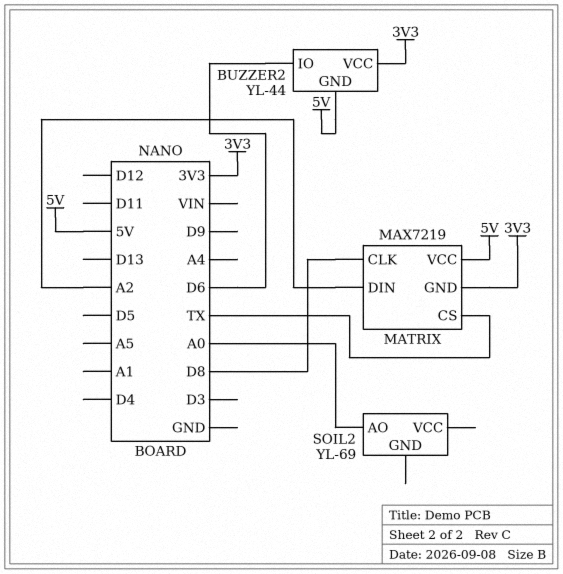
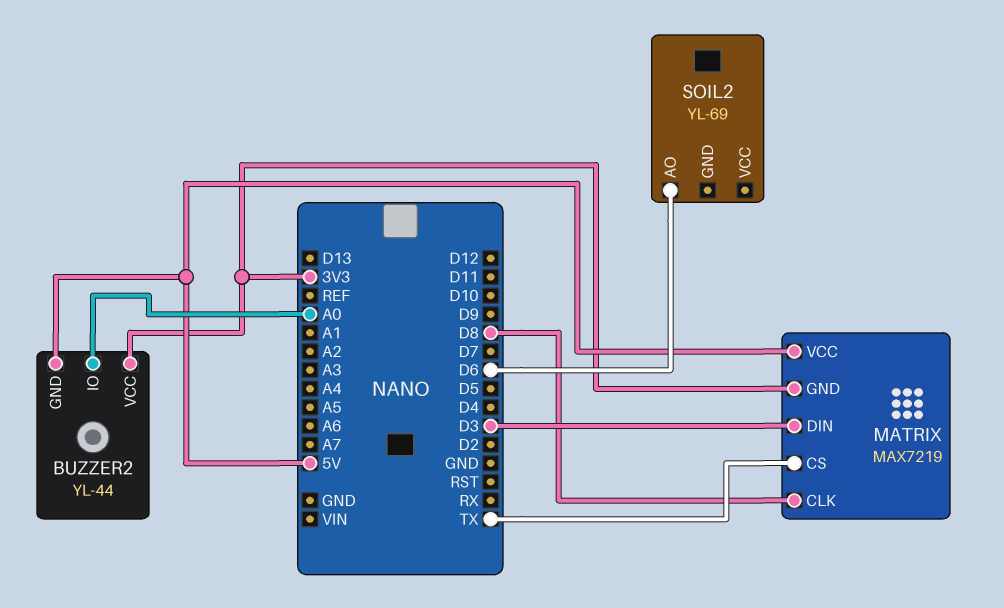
BUZZER2 pin IO: D6 -> A0
MATRIX pin DIN: A2 -> D3
SOIL2 pin AO: A0 -> D6

